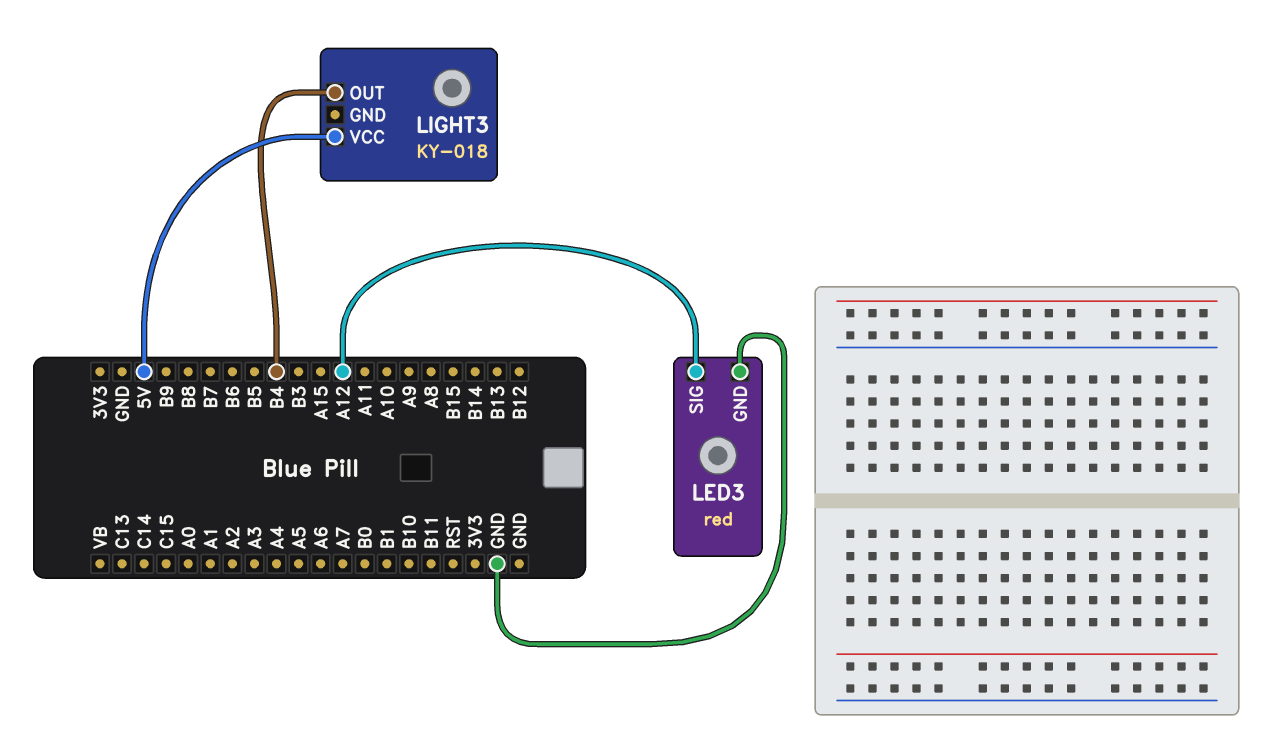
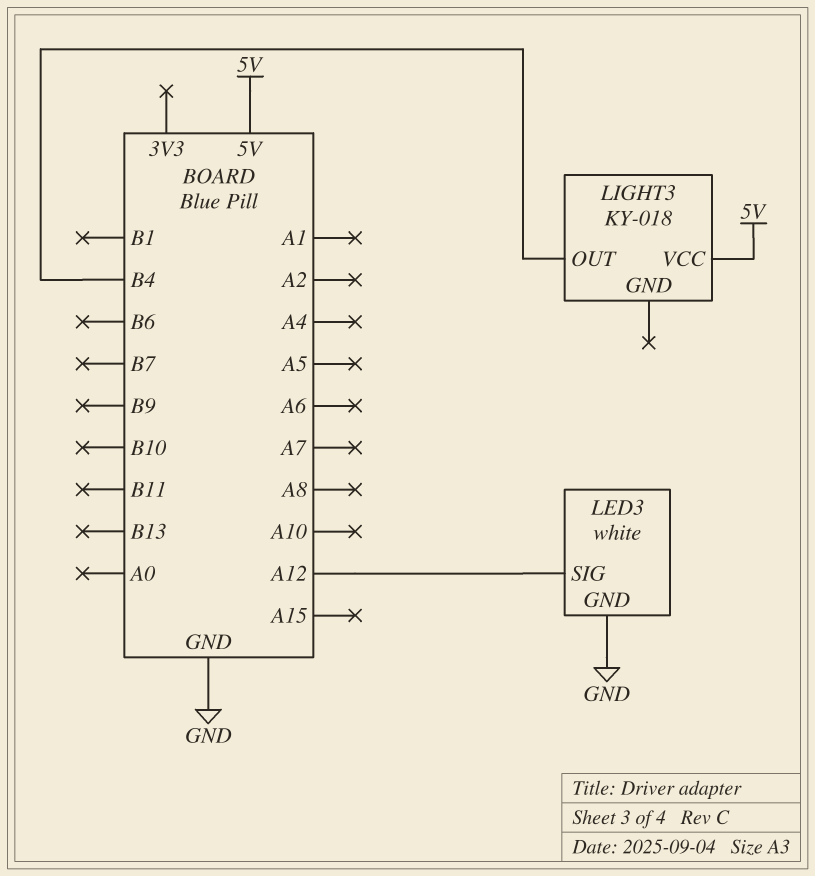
LED3: red -> white

